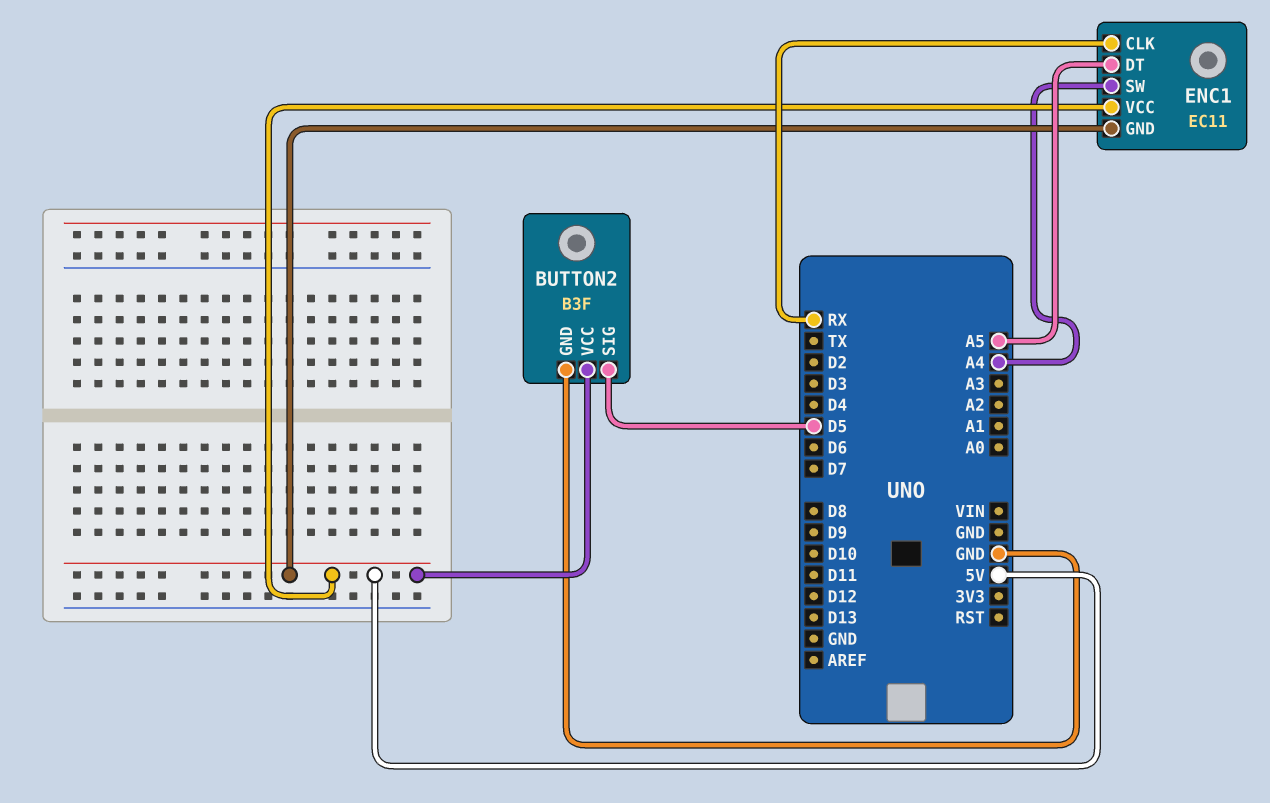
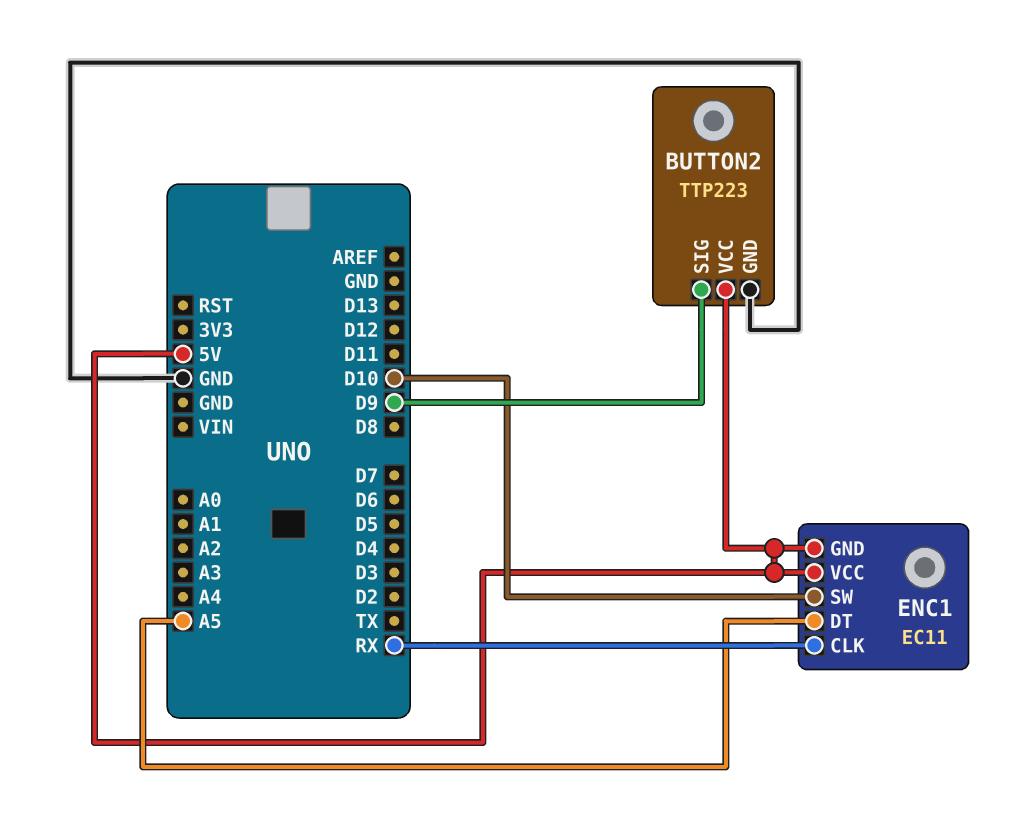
BUTTON2: B3F -> TTP223
BUTTON2 pin SIG: D5 -> D9
ENC1 pin SW: A4 -> D10

